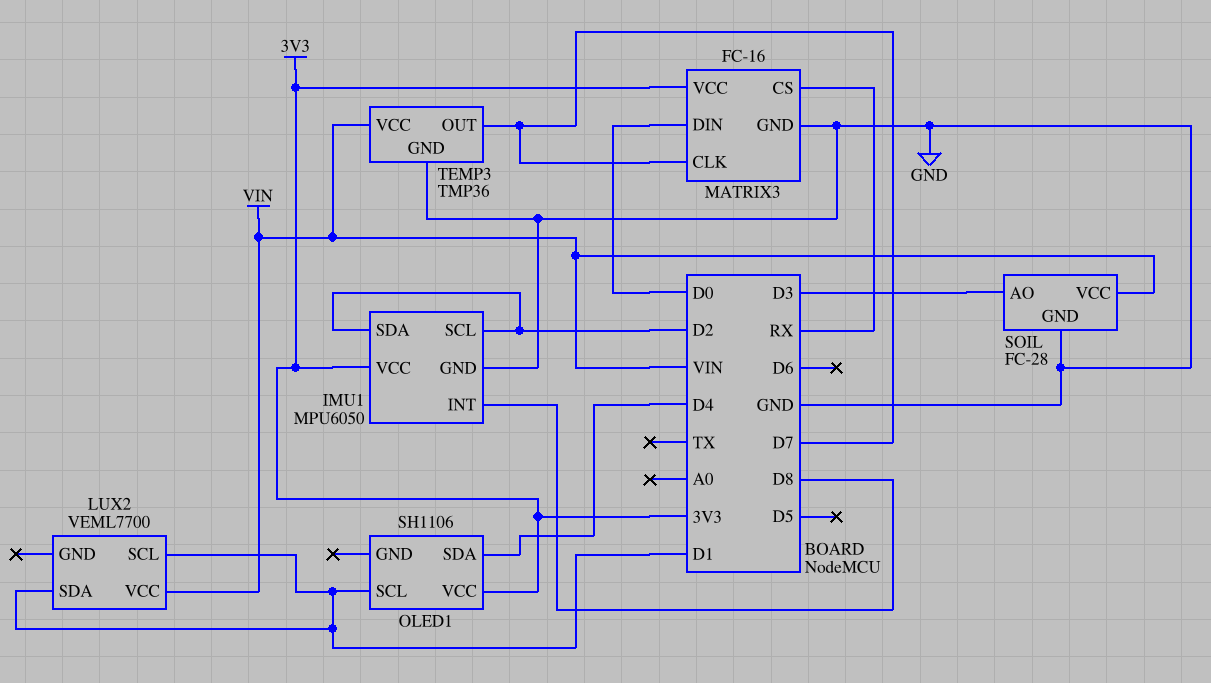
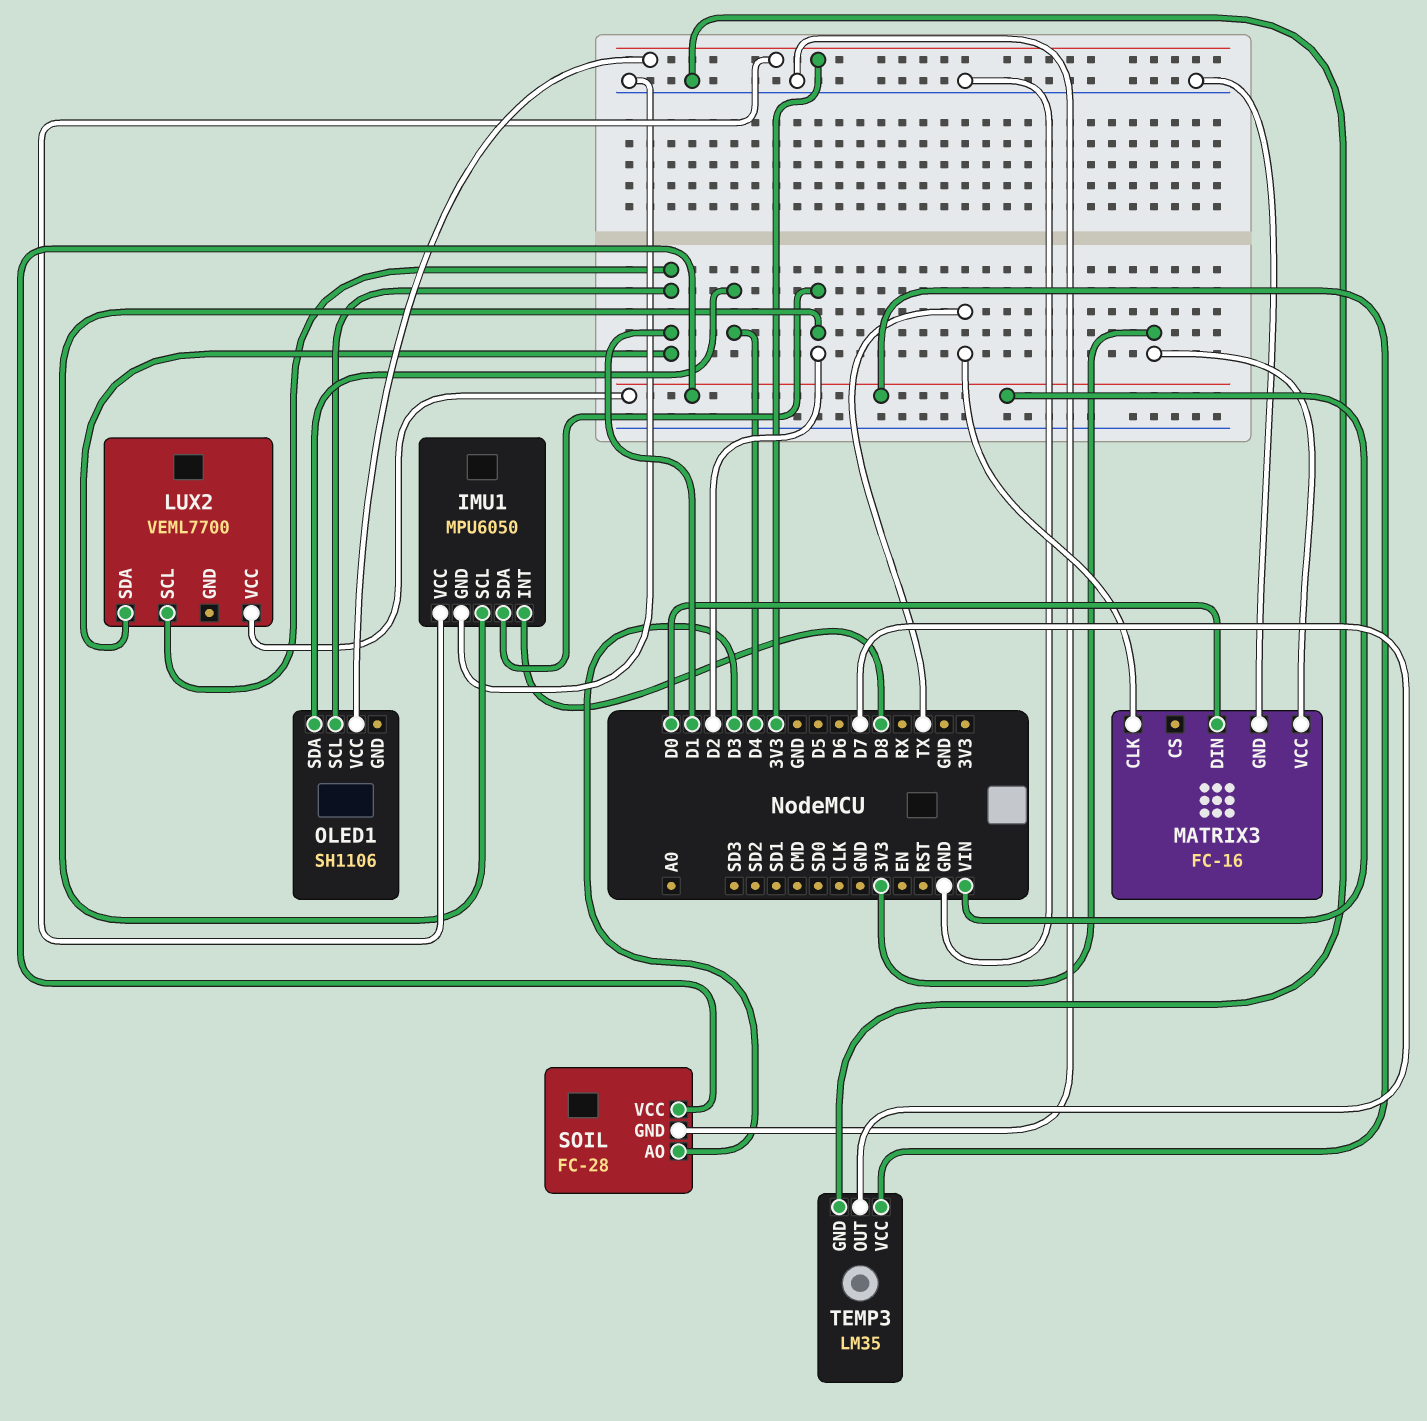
MATRIX3 pin CLK: D7 -> TX
MATRIX3 pin CS: RX -> none
TEMP3: TMP36 -> LM35

